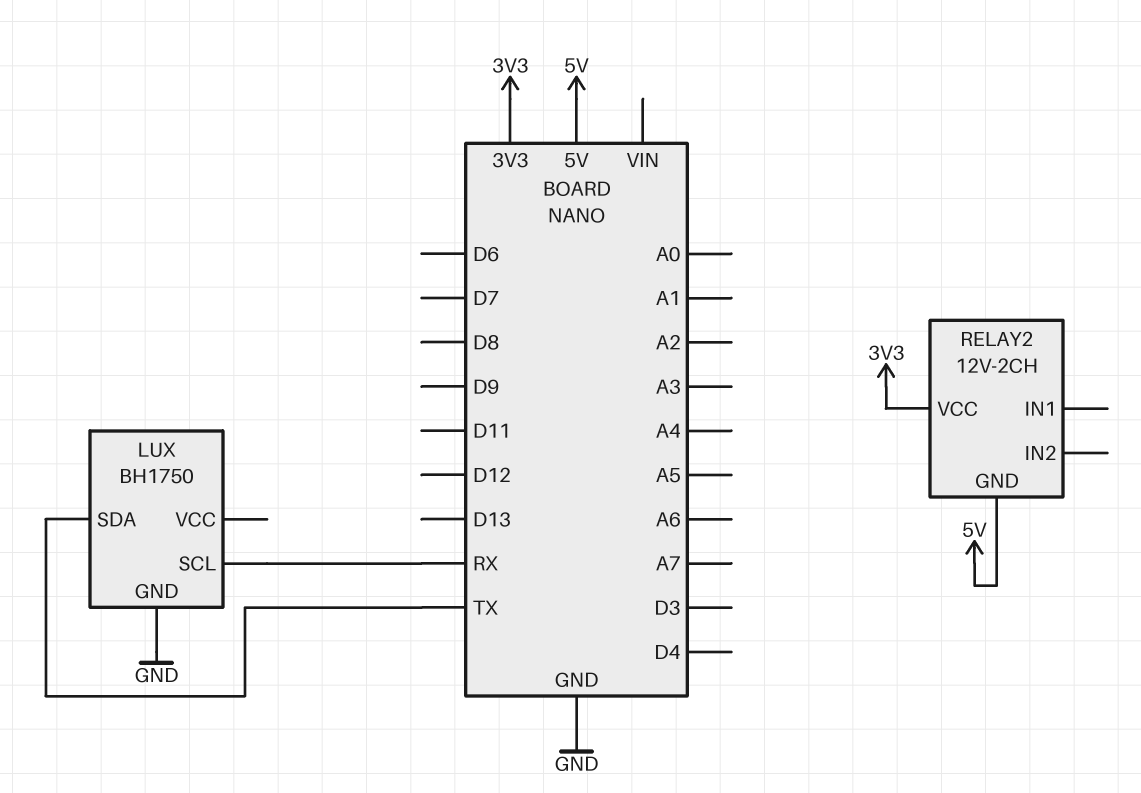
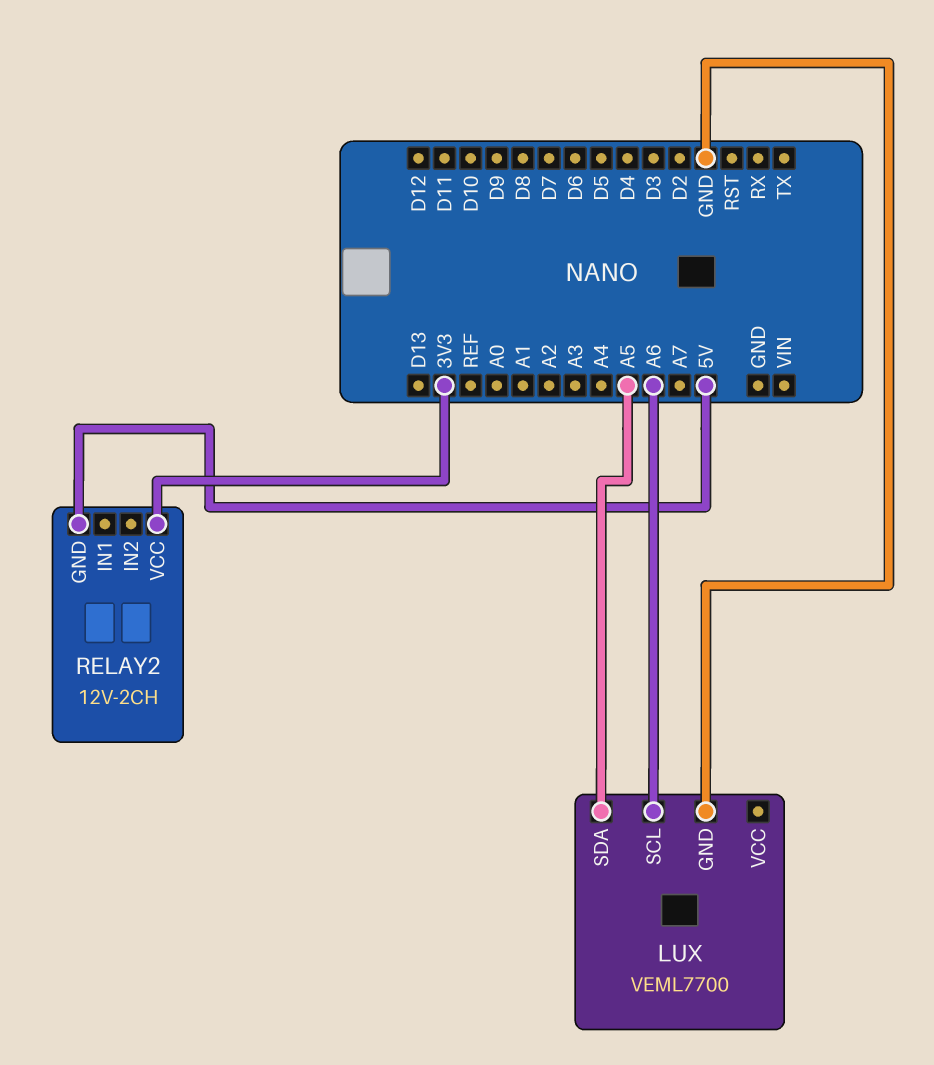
LUX: BH1750 -> VEML7700
LUX pin SCL: RX -> A6
LUX pin SDA: TX -> A5

